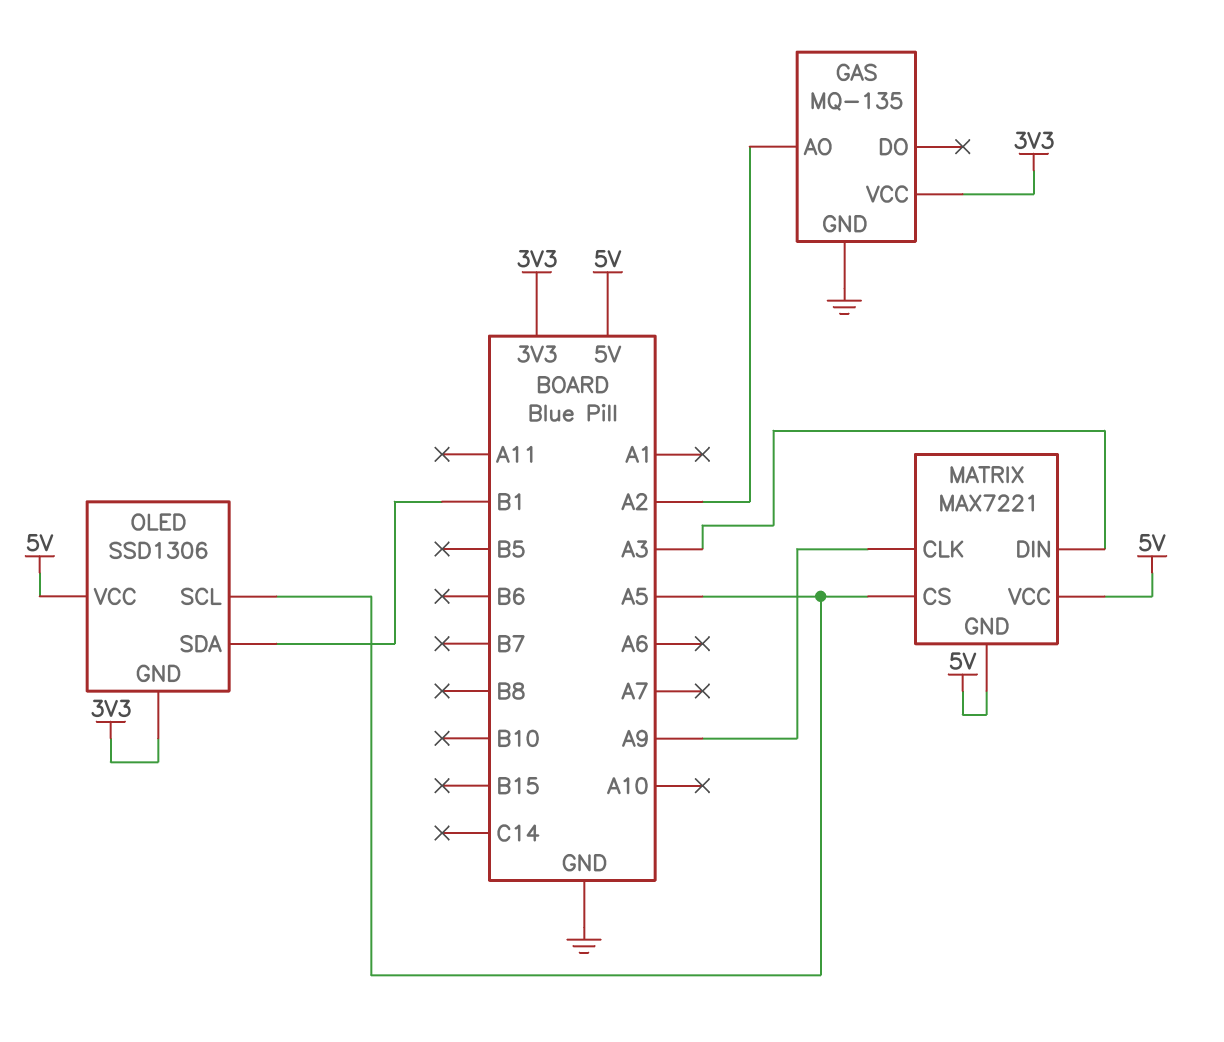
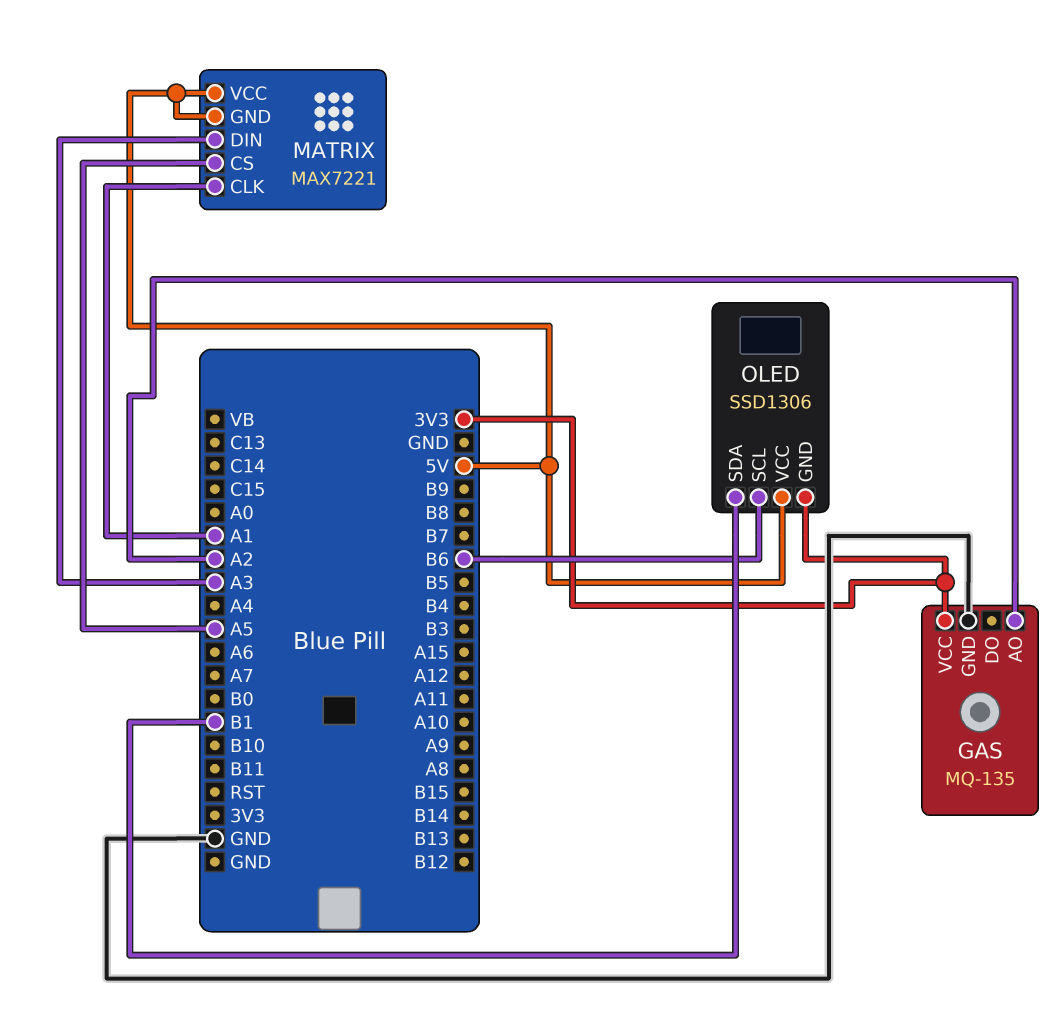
MATRIX pin CLK: A9 -> A1
OLED pin SCL: A5 -> B6

